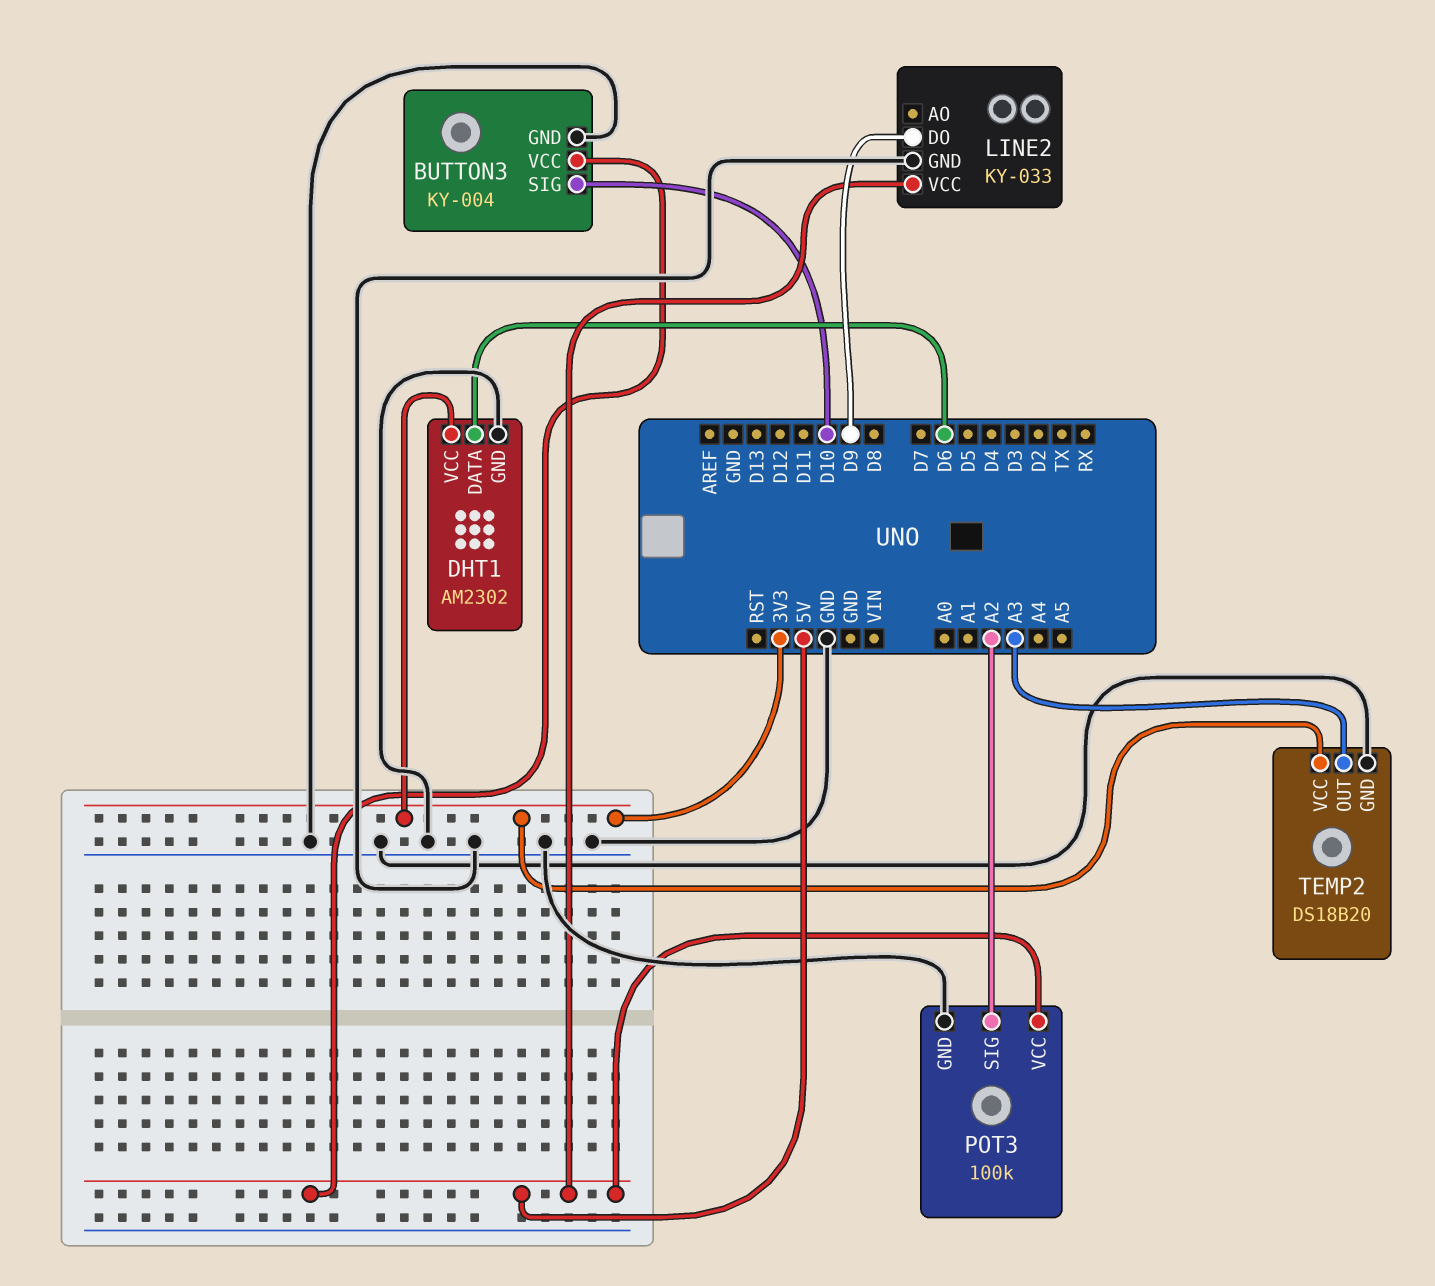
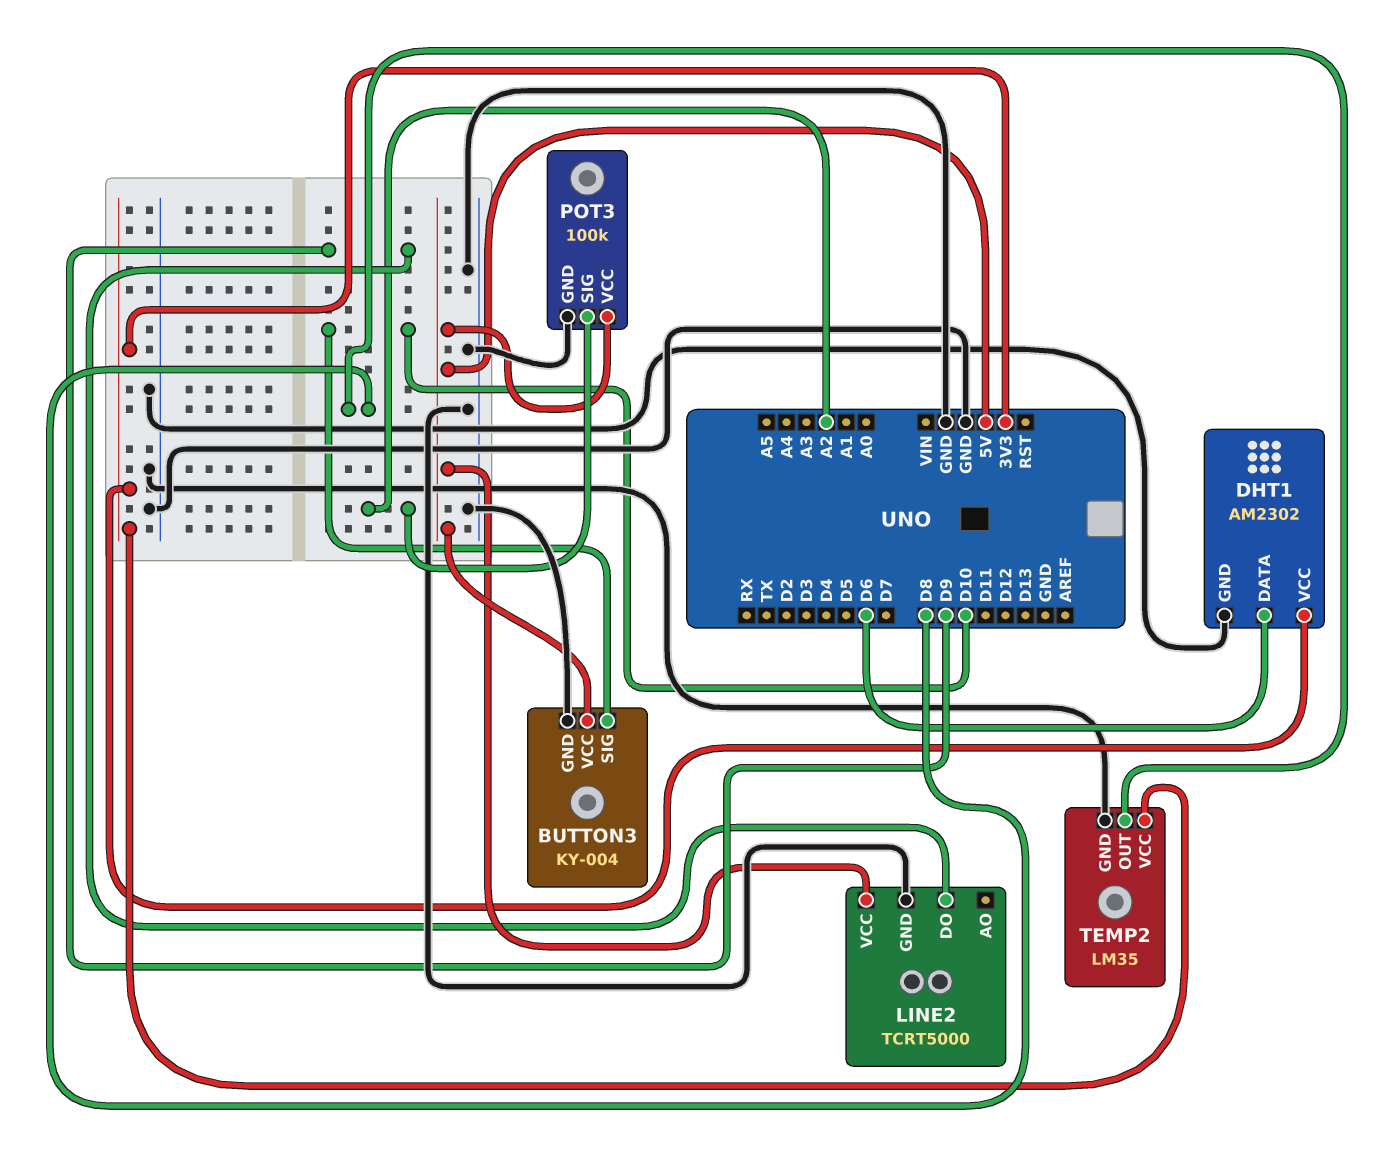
LINE2: KY-033 -> TCRT5000
TEMP2: DS18B20 -> LM35
TEMP2 pin OUT: A3 -> D8

